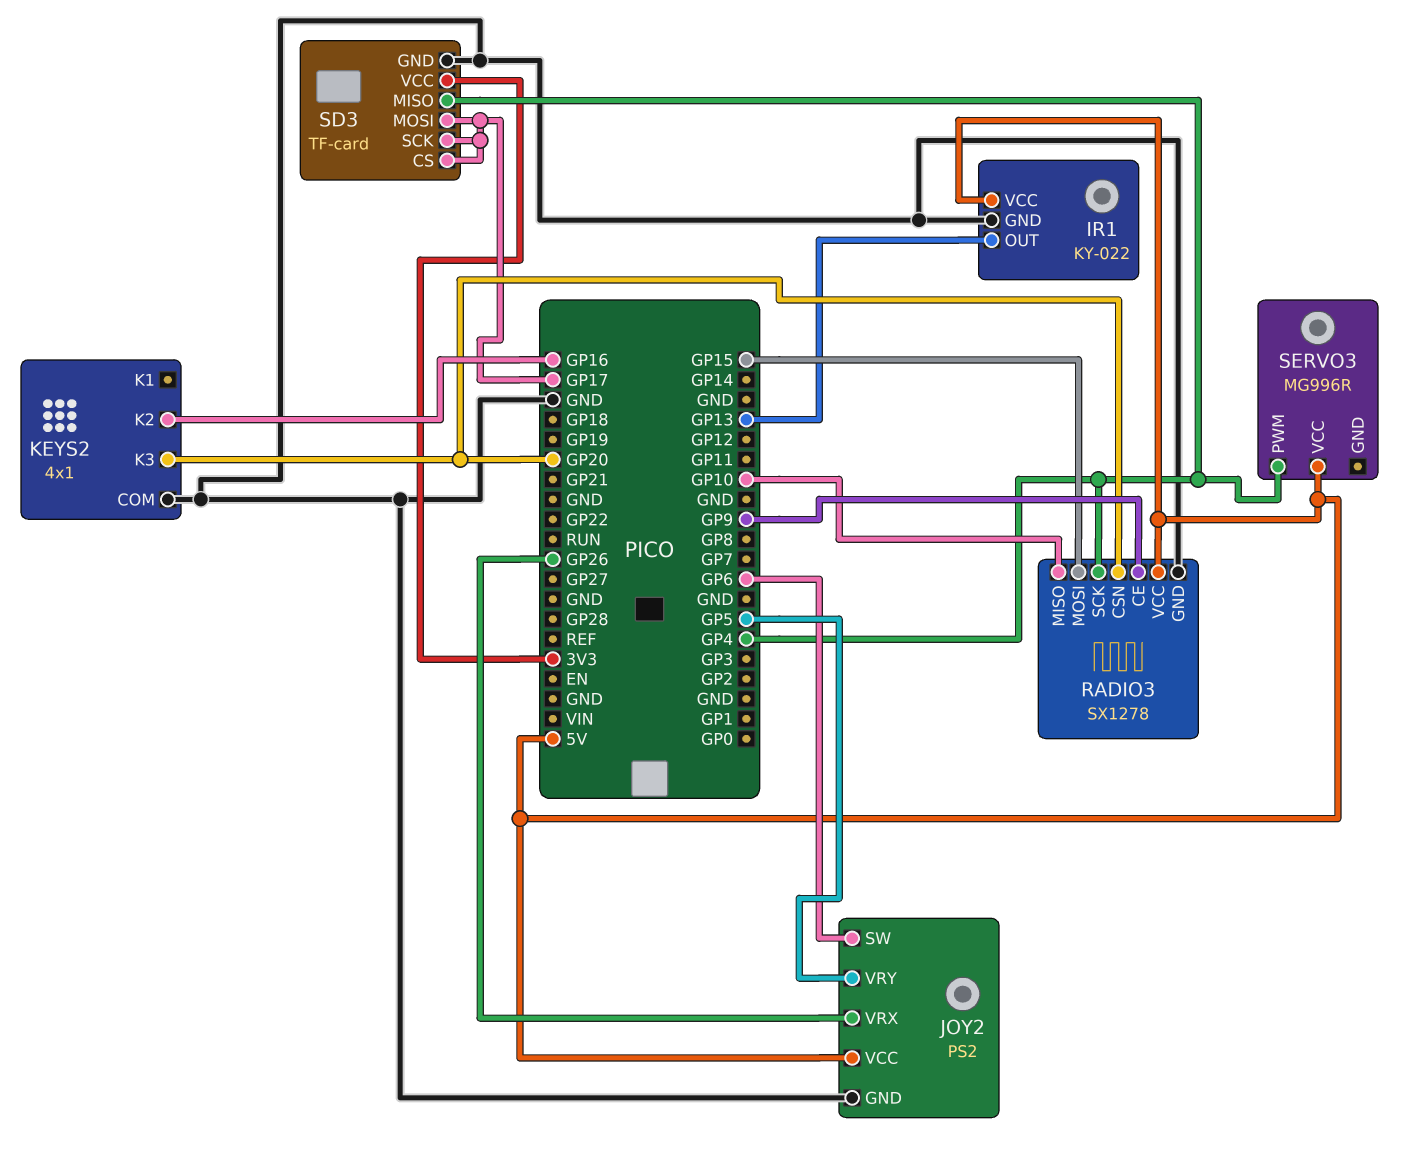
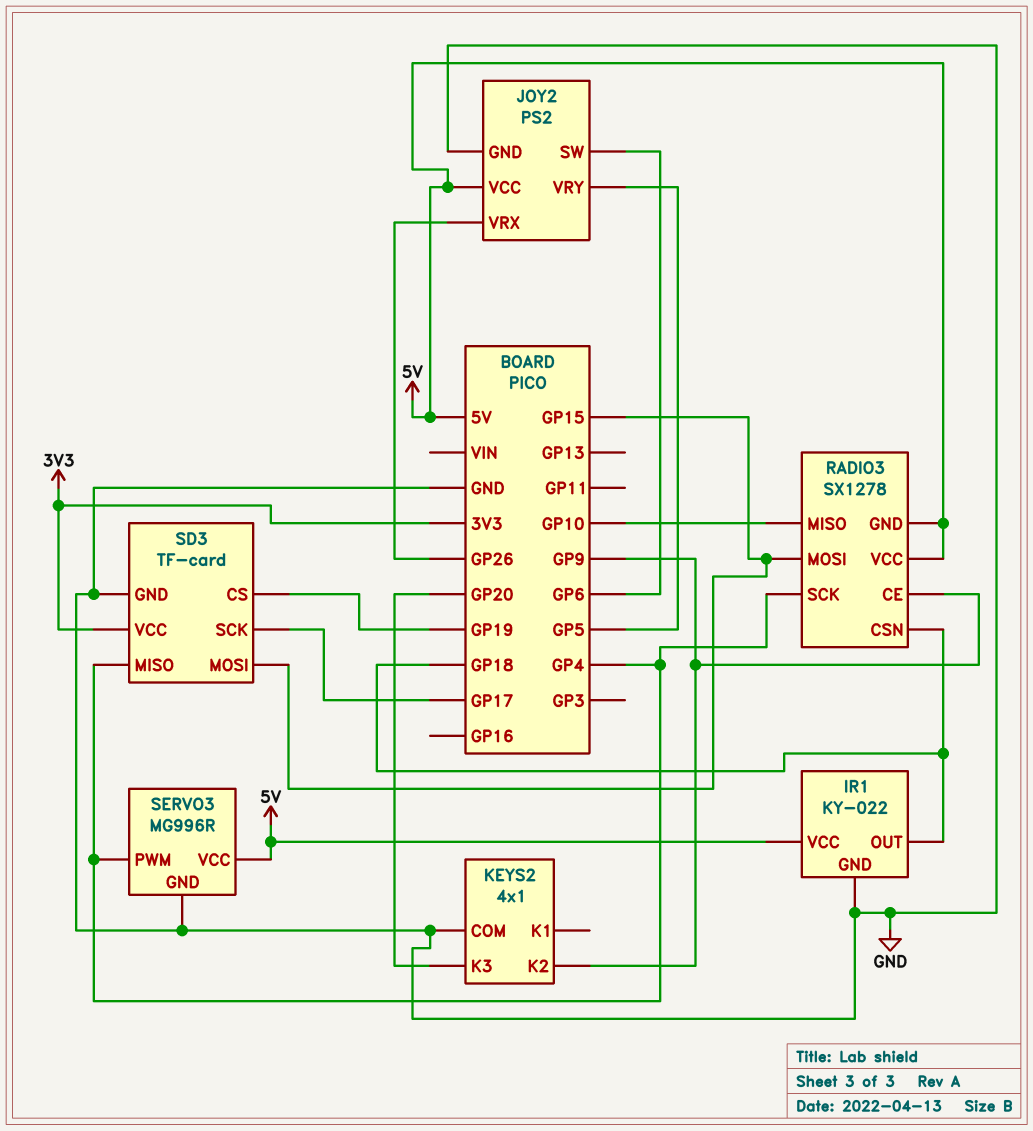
IR1 pin OUT: GP13 -> GP18
KEYS2 pin K2: GP16 -> GP9
RADIO3 pin CSN: GP20 -> GP18
RADIO3 pin GND: GND -> 5V
SD3 pin CS: GP17 -> GP19
SD3 pin MOSI: GP17 -> GP15
SERVO3 pin GND: none -> GND

